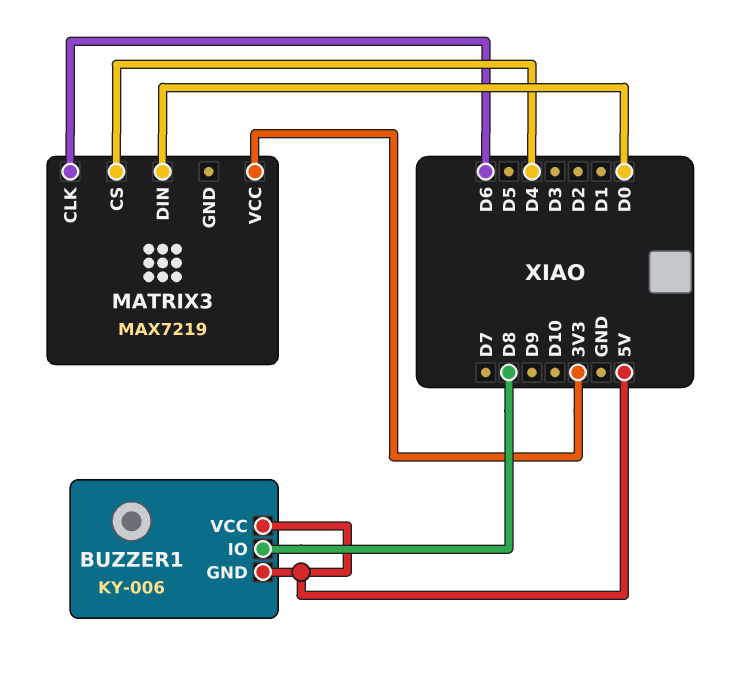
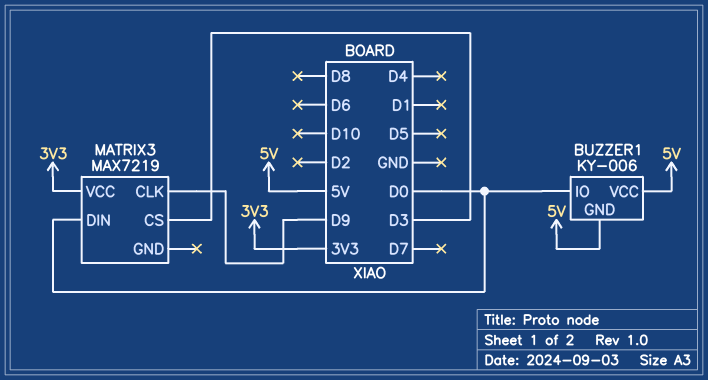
BUZZER1 pin IO: D8 -> D0
MATRIX3 pin CLK: D6 -> D9
MATRIX3 pin CS: D4 -> D3

